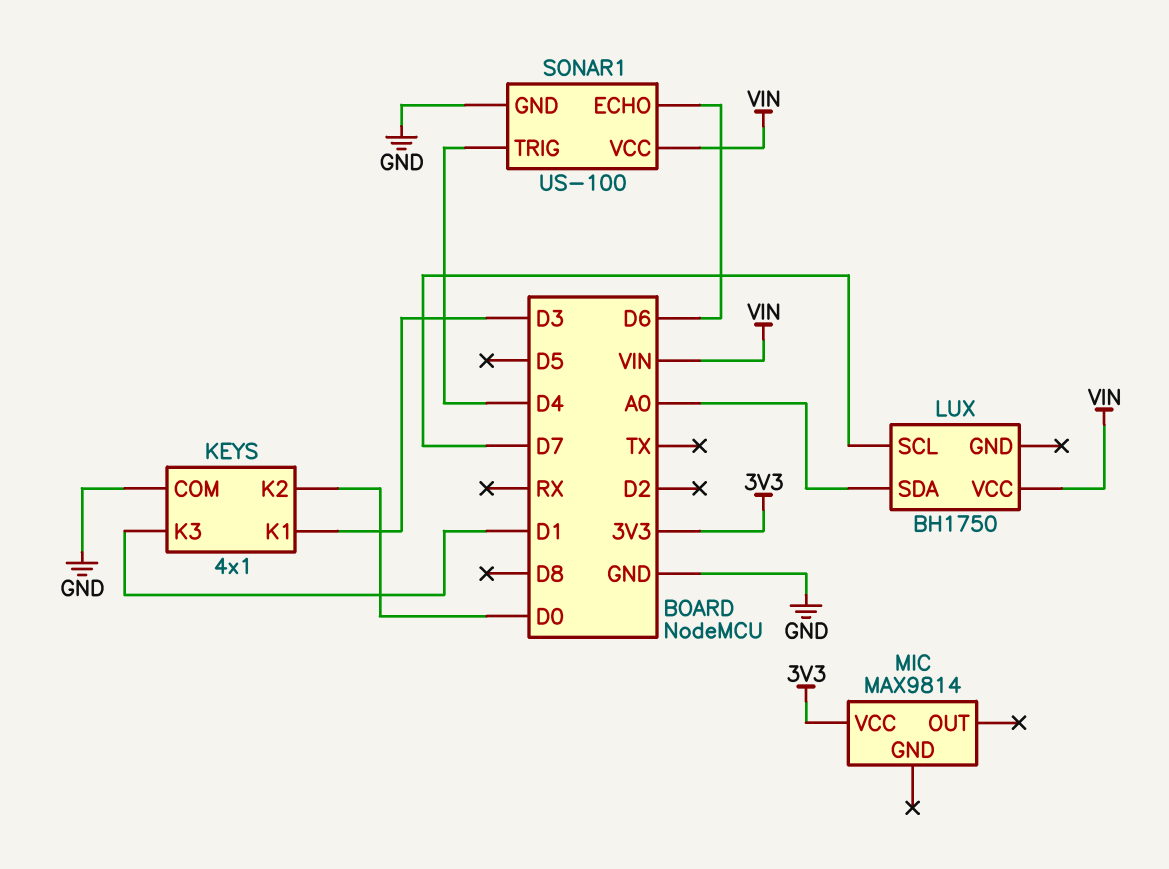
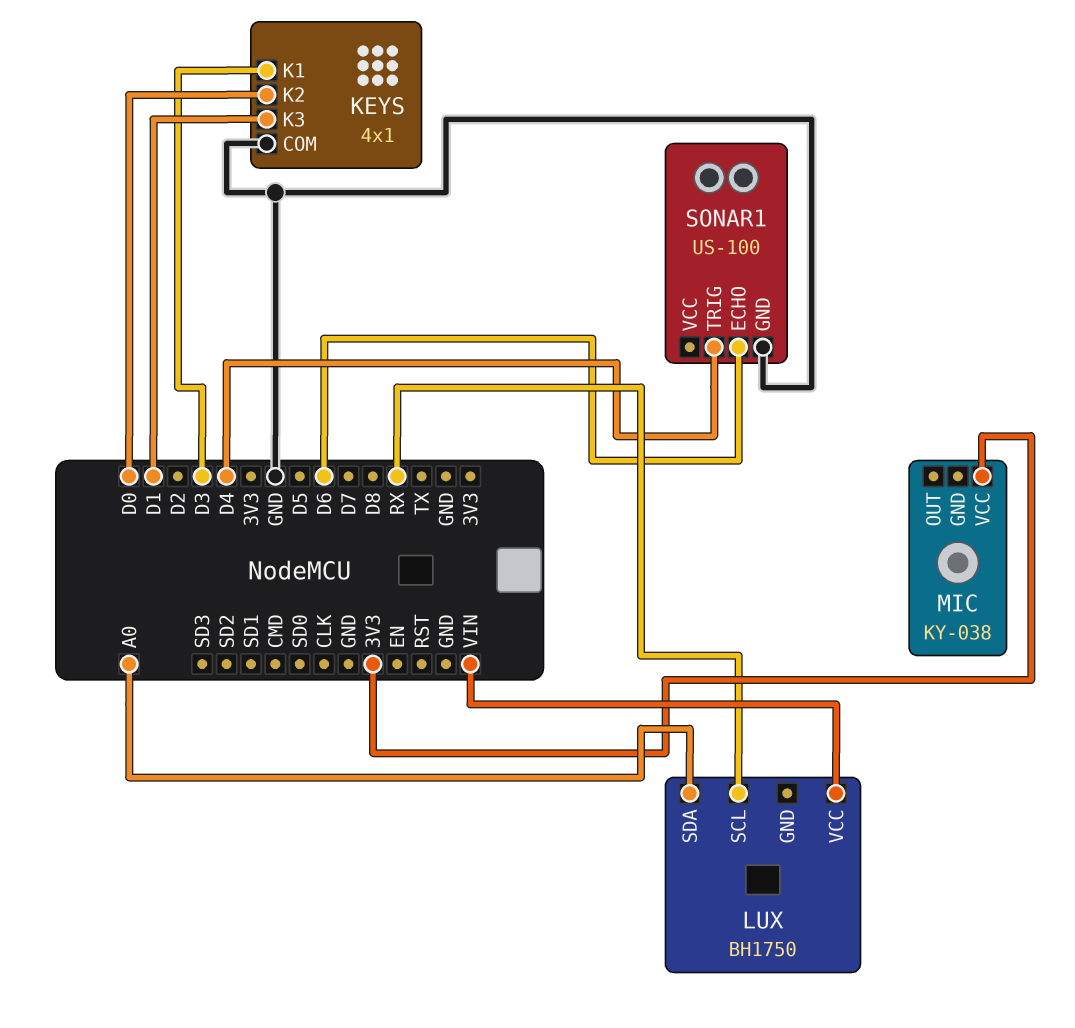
LUX pin SCL: D7 -> RX
MIC: MAX9814 -> KY-038
SONAR1 pin VCC: VIN -> none

